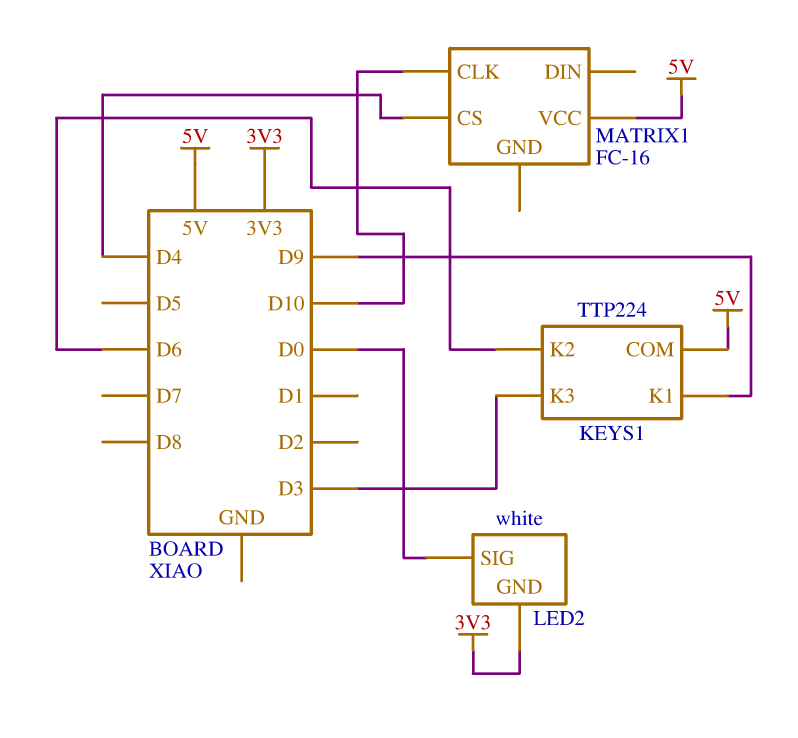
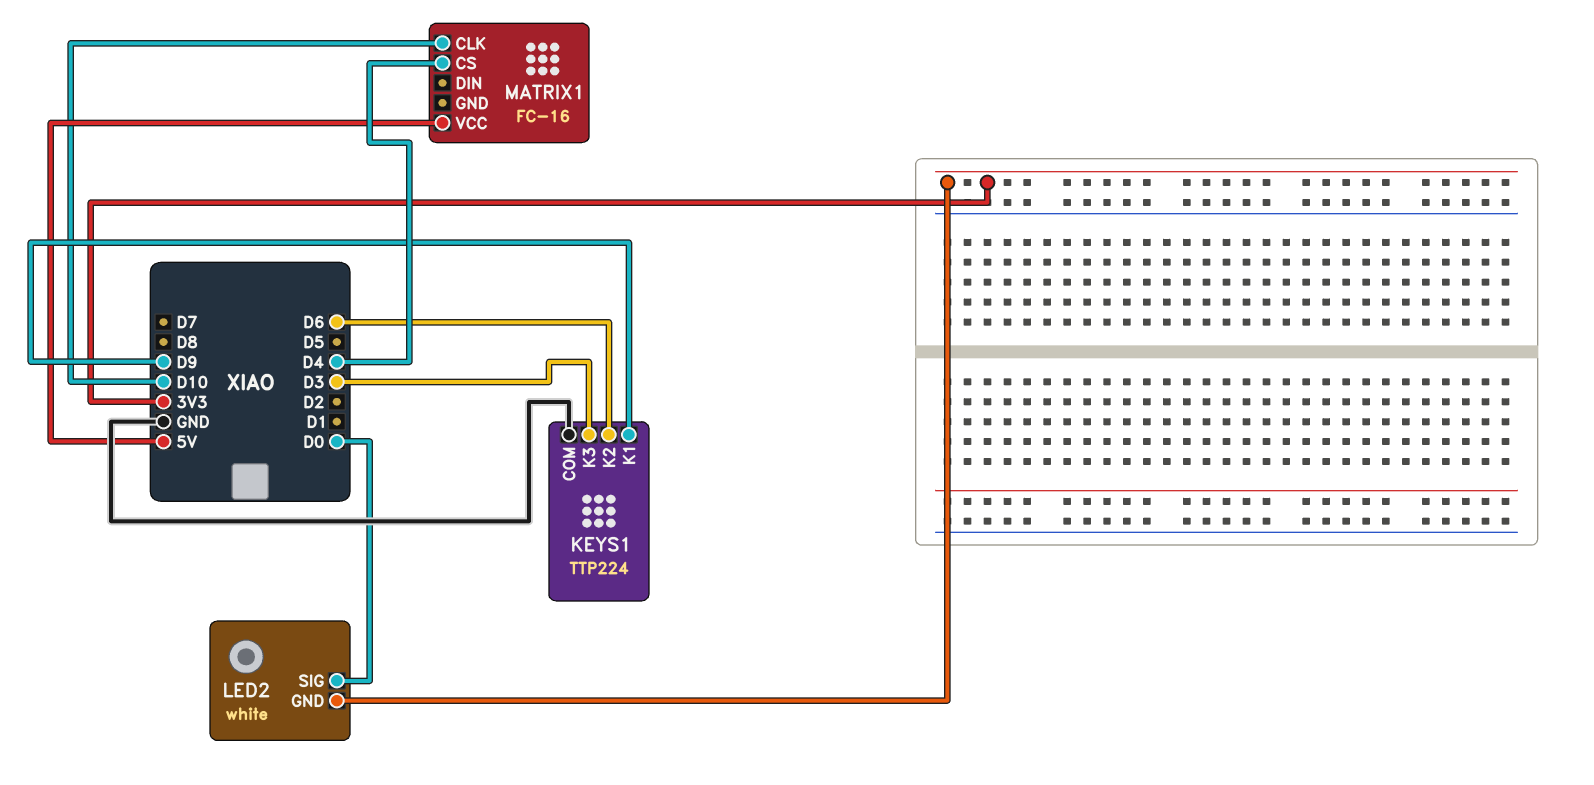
KEYS1 pin COM: 5V -> GND

